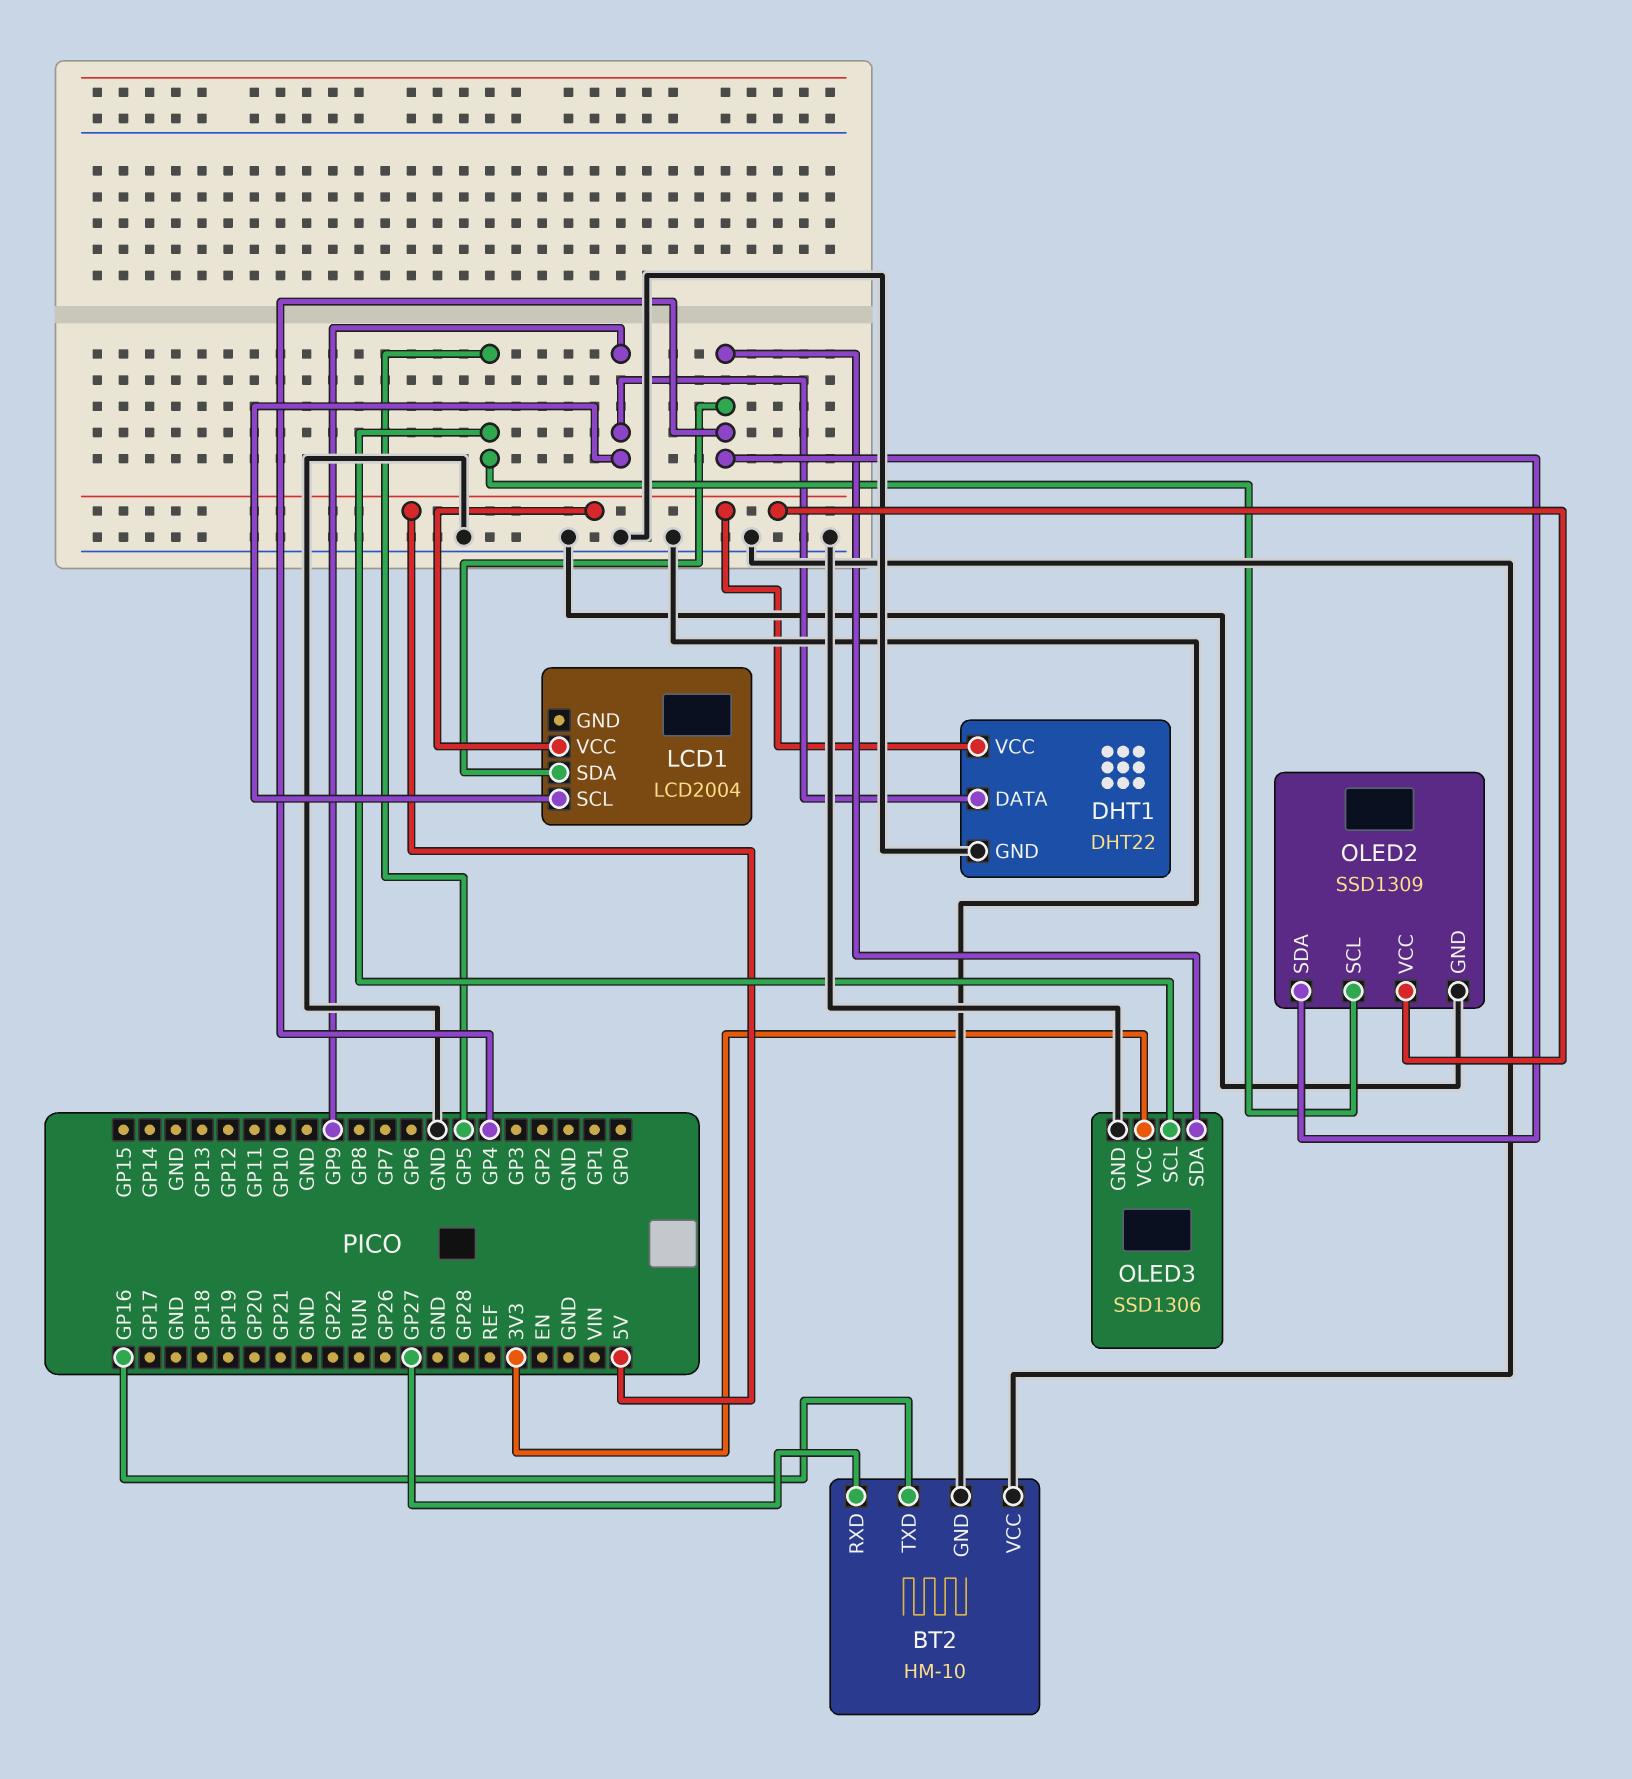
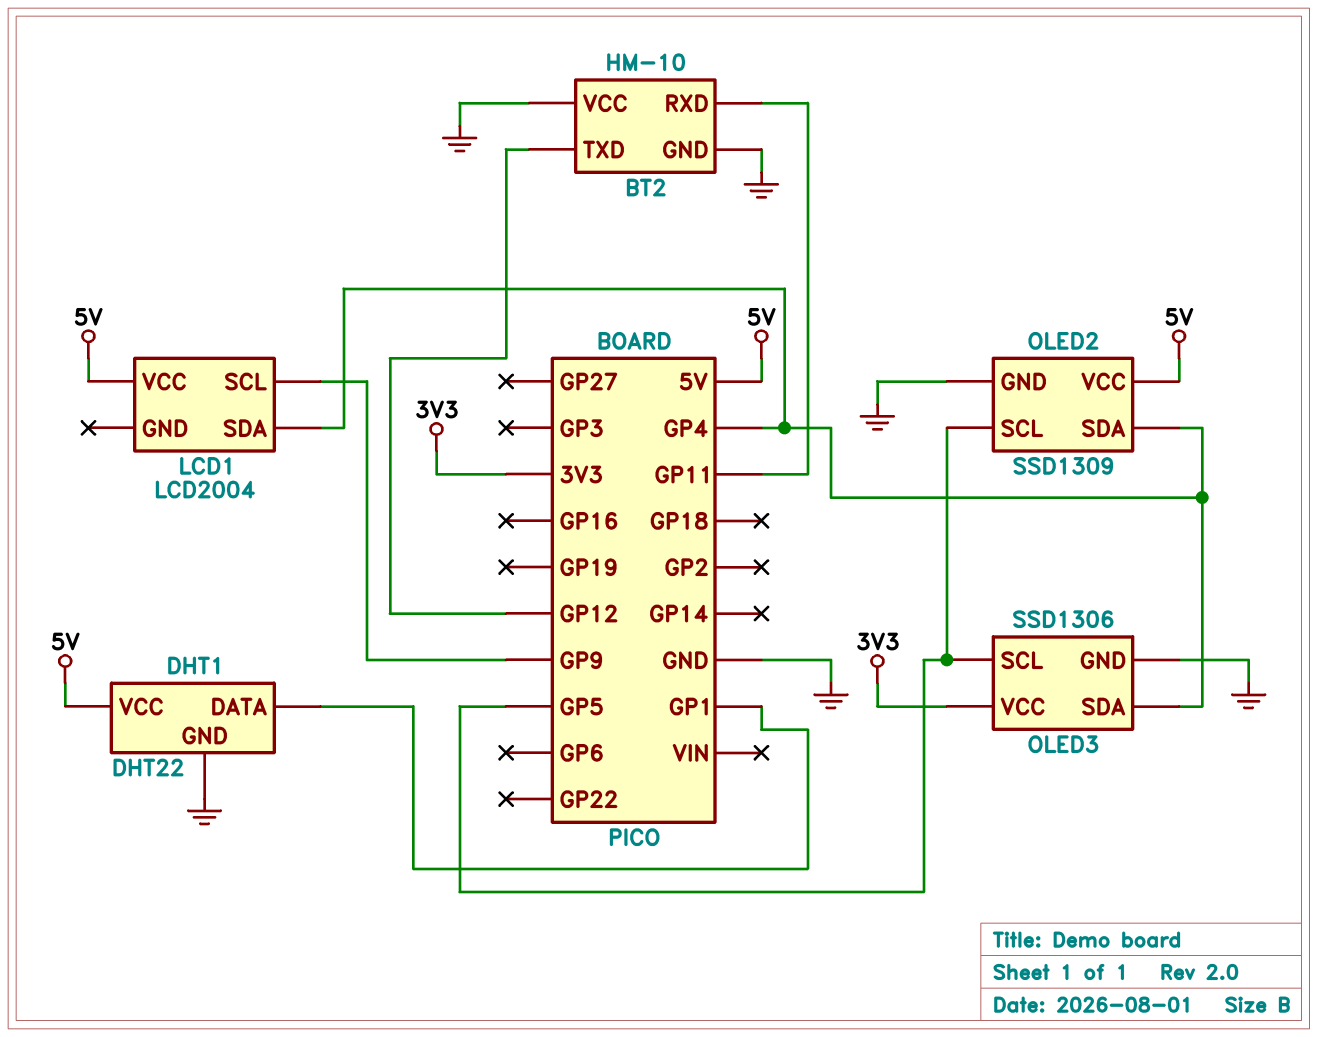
BT2 pin RXD: GP27 -> GP11
BT2 pin TXD: GP16 -> GP12
DHT1 pin DATA: GP9 -> GP1

